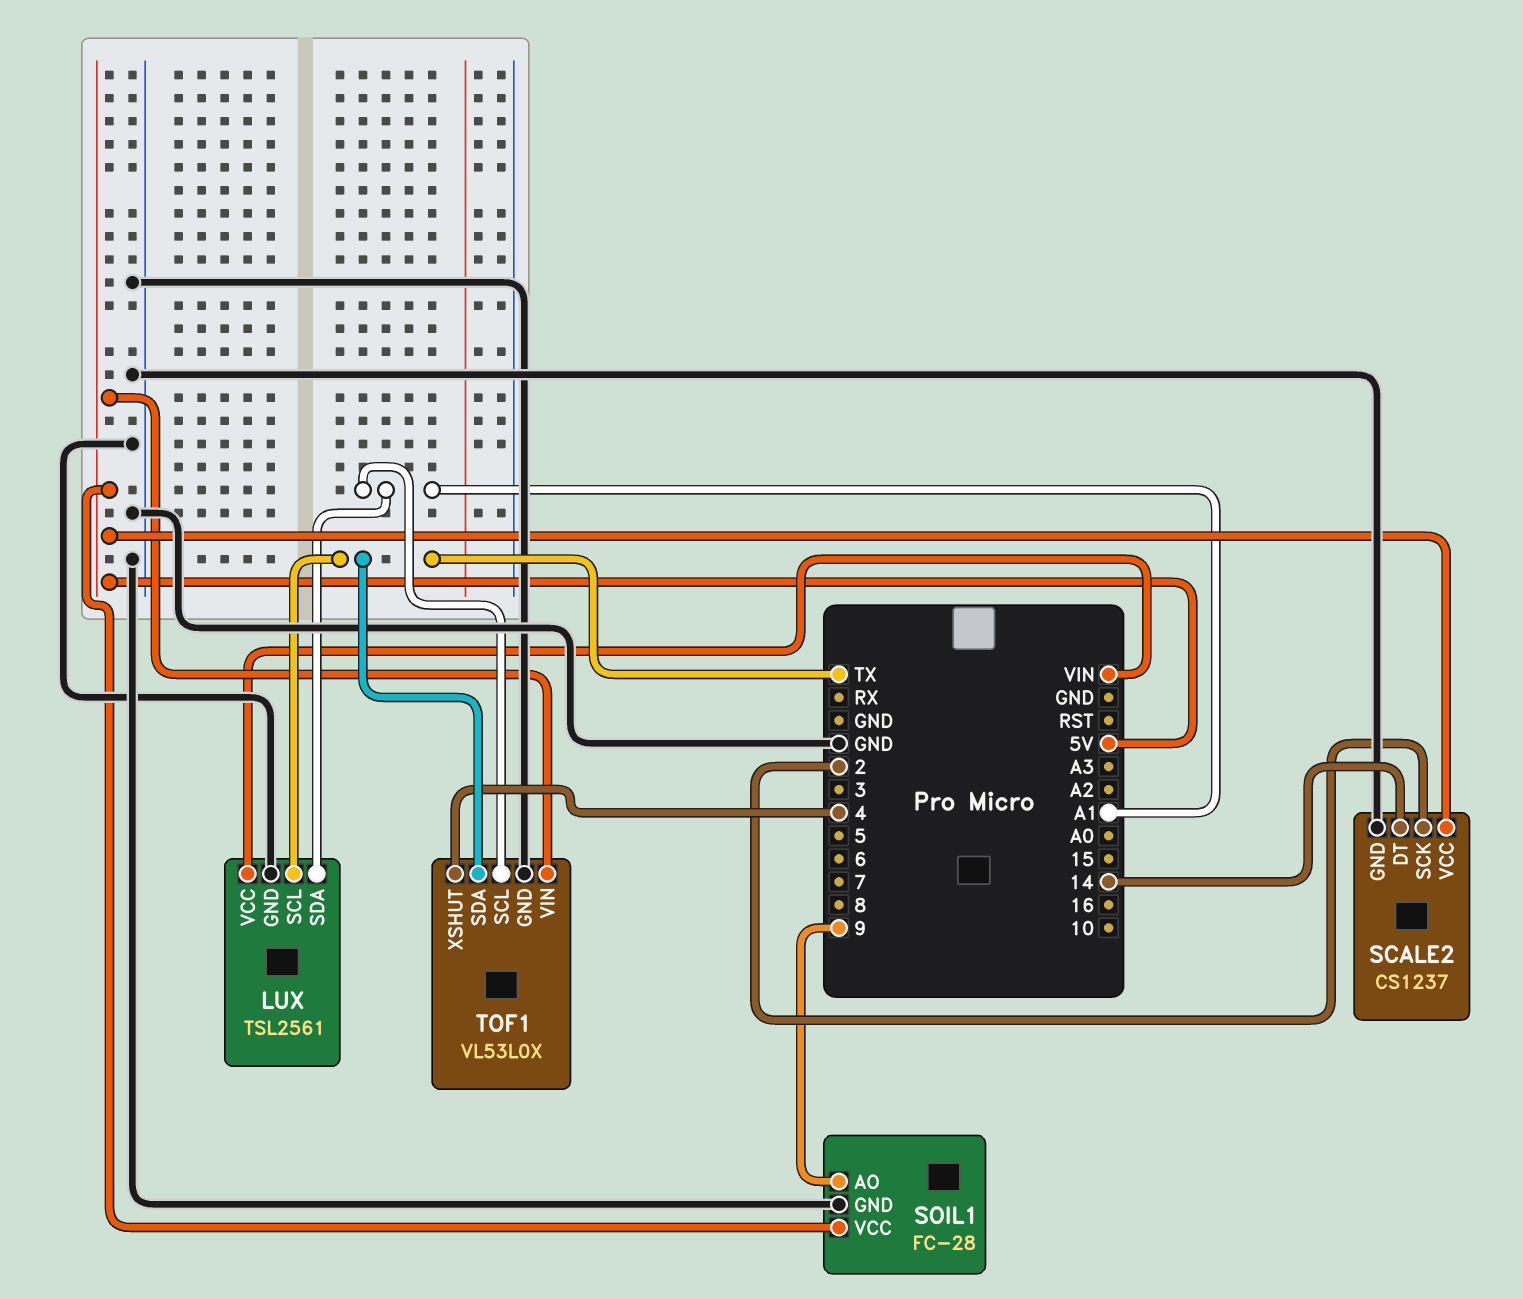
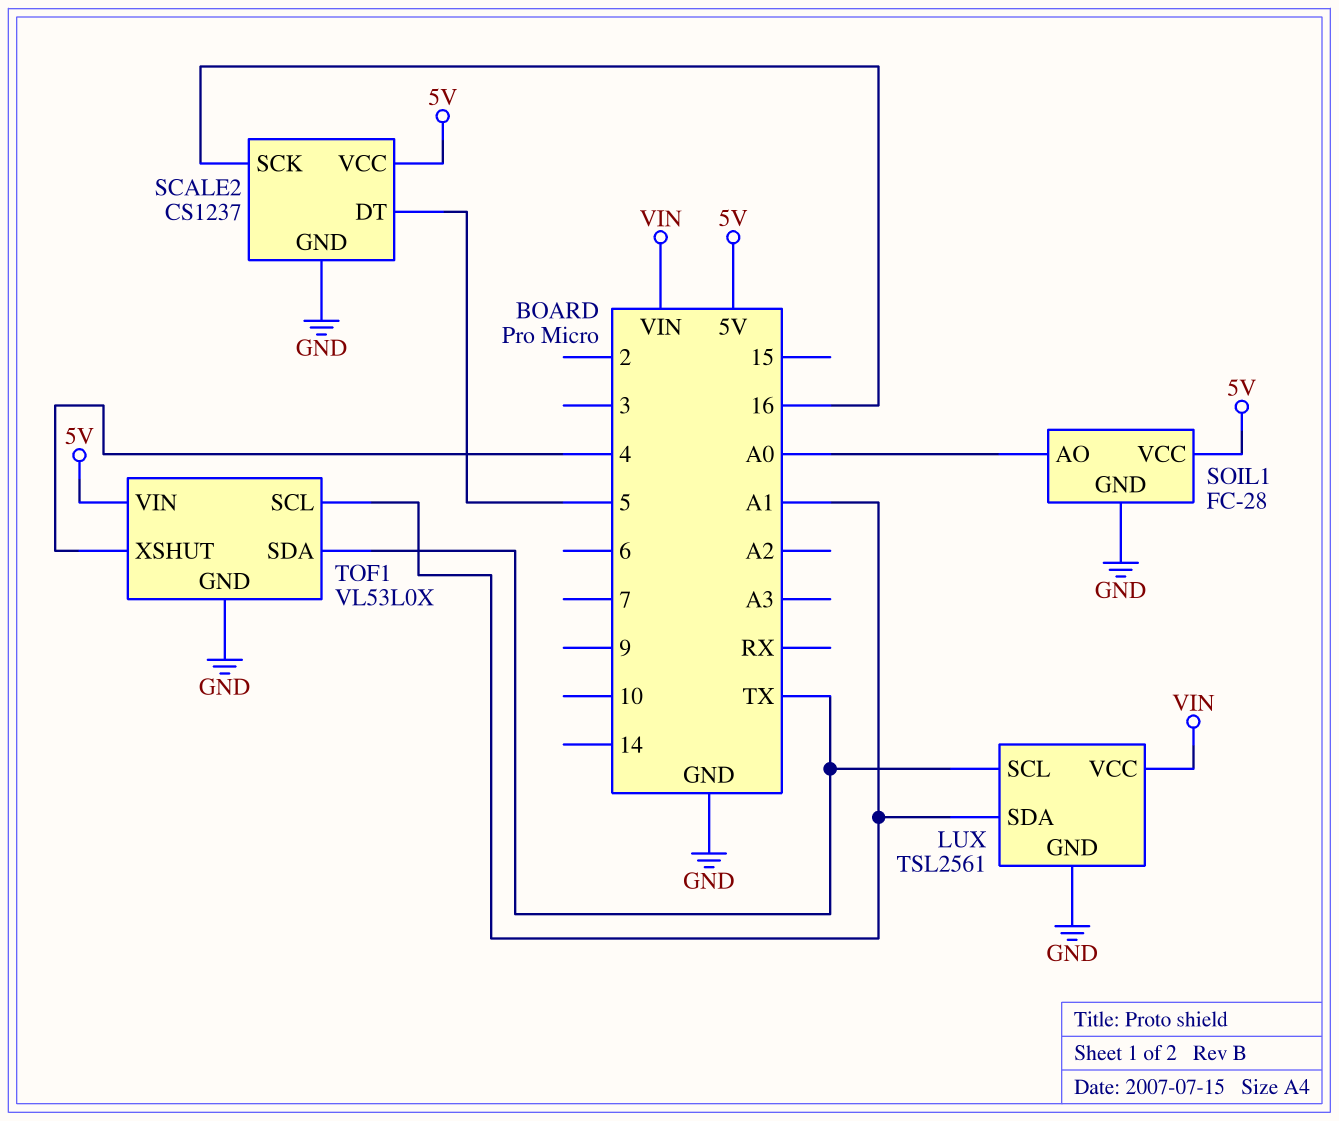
SCALE2 pin DT: 14 -> 5
SCALE2 pin SCK: 2 -> 16
SOIL1 pin AO: 9 -> A0

